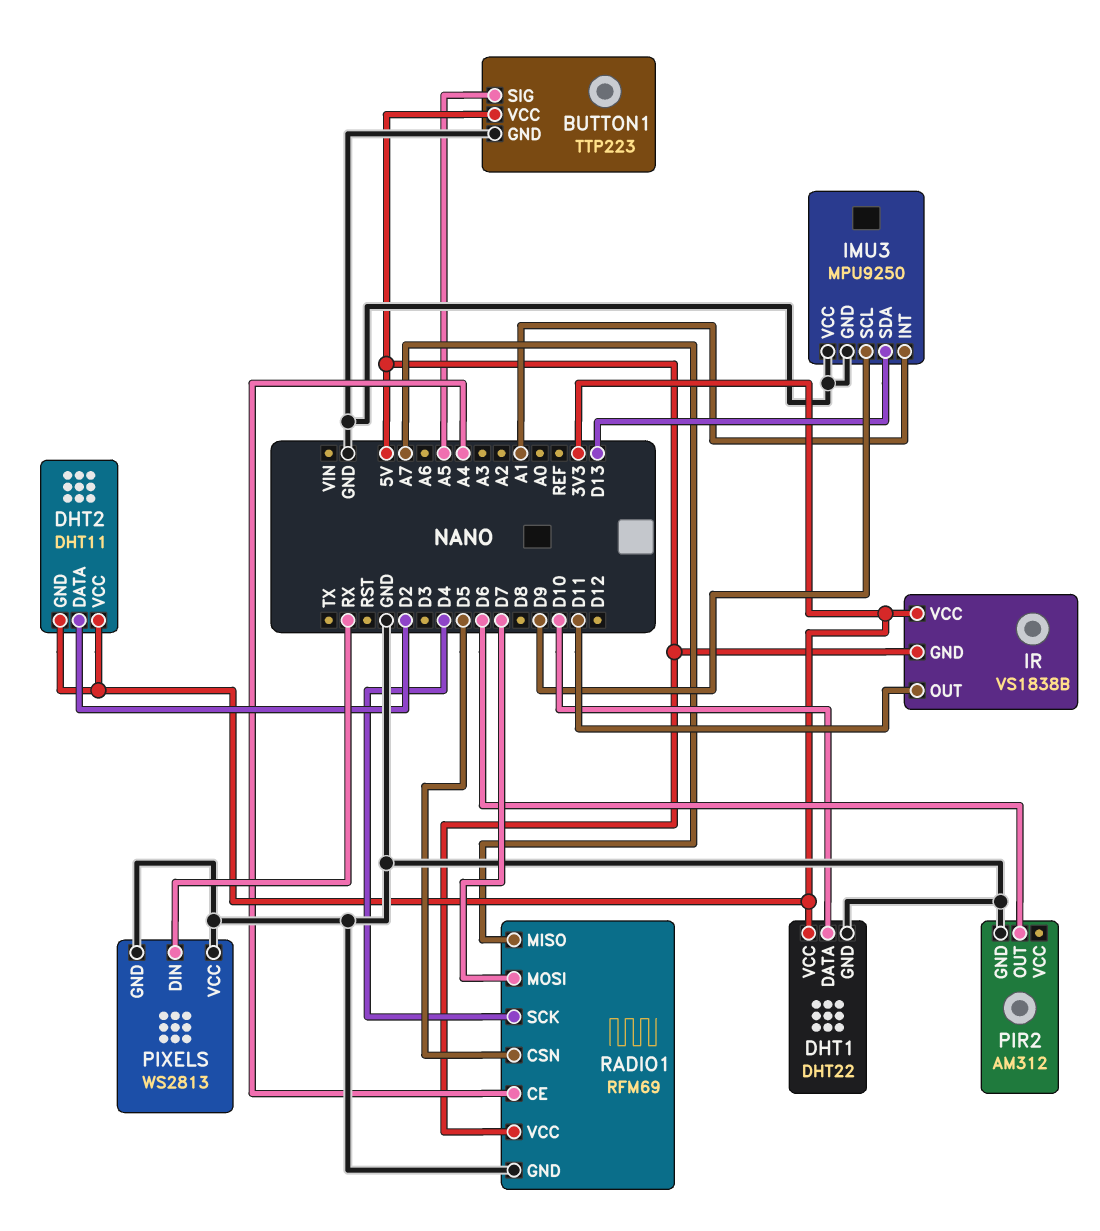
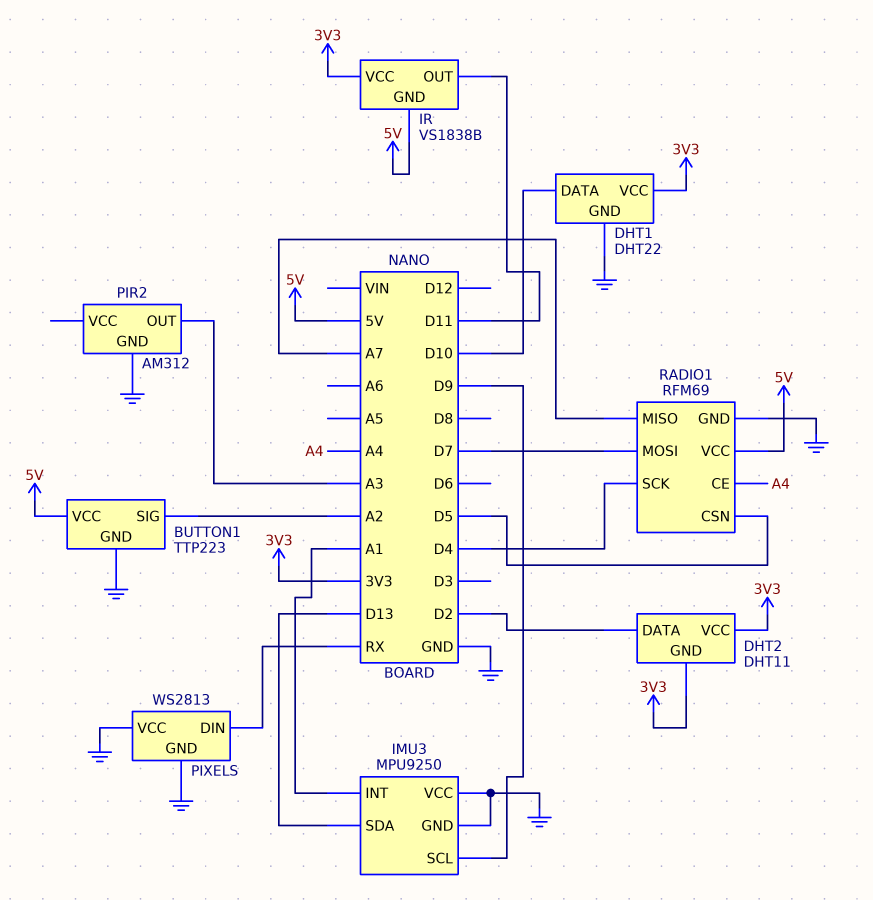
BUTTON1 pin SIG: A5 -> A2
PIR2 pin OUT: D6 -> A3

